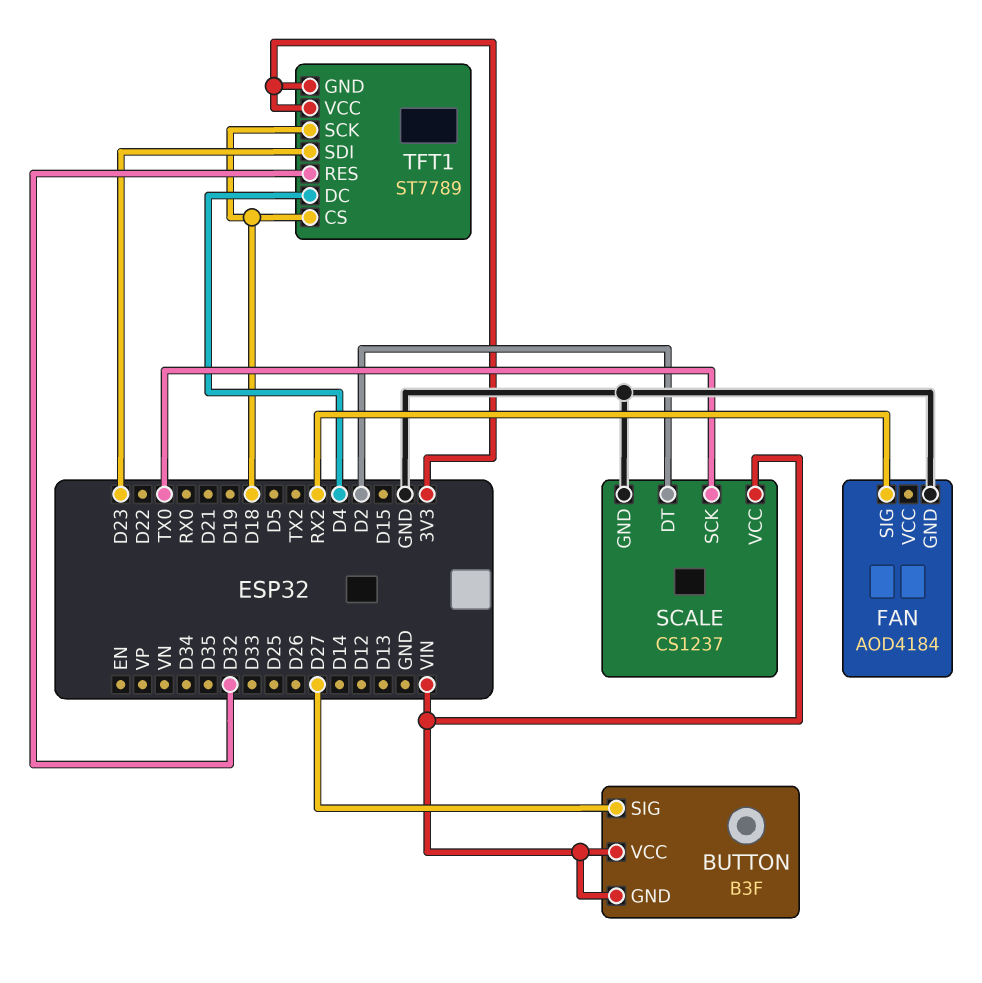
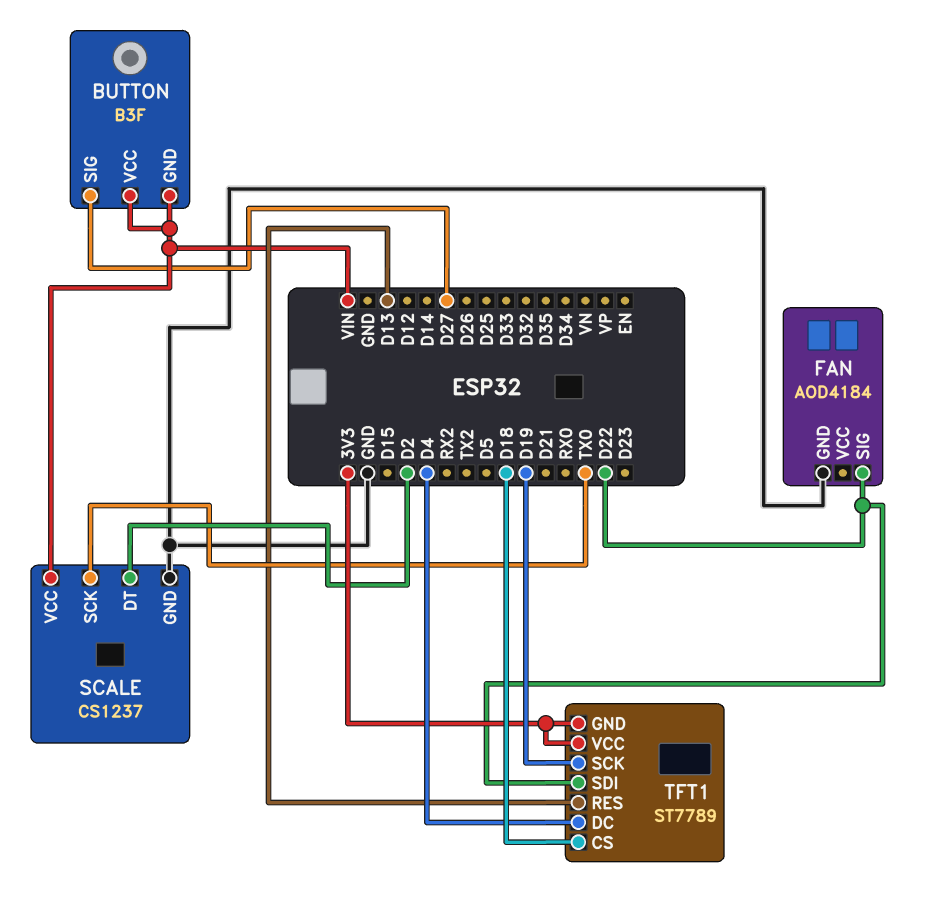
FAN pin SIG: RX2 -> D22
TFT1 pin RES: D32 -> D13
TFT1 pin SCK: D18 -> D19
TFT1 pin SDI: D23 -> D22

